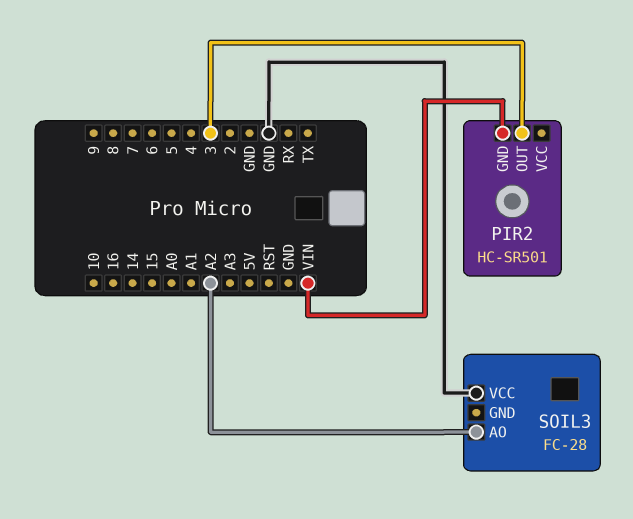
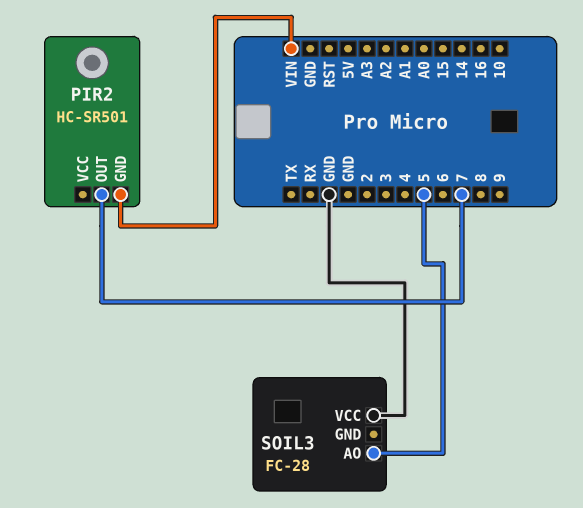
PIR2 pin OUT: 3 -> 7
SOIL3 pin AO: A2 -> 5

